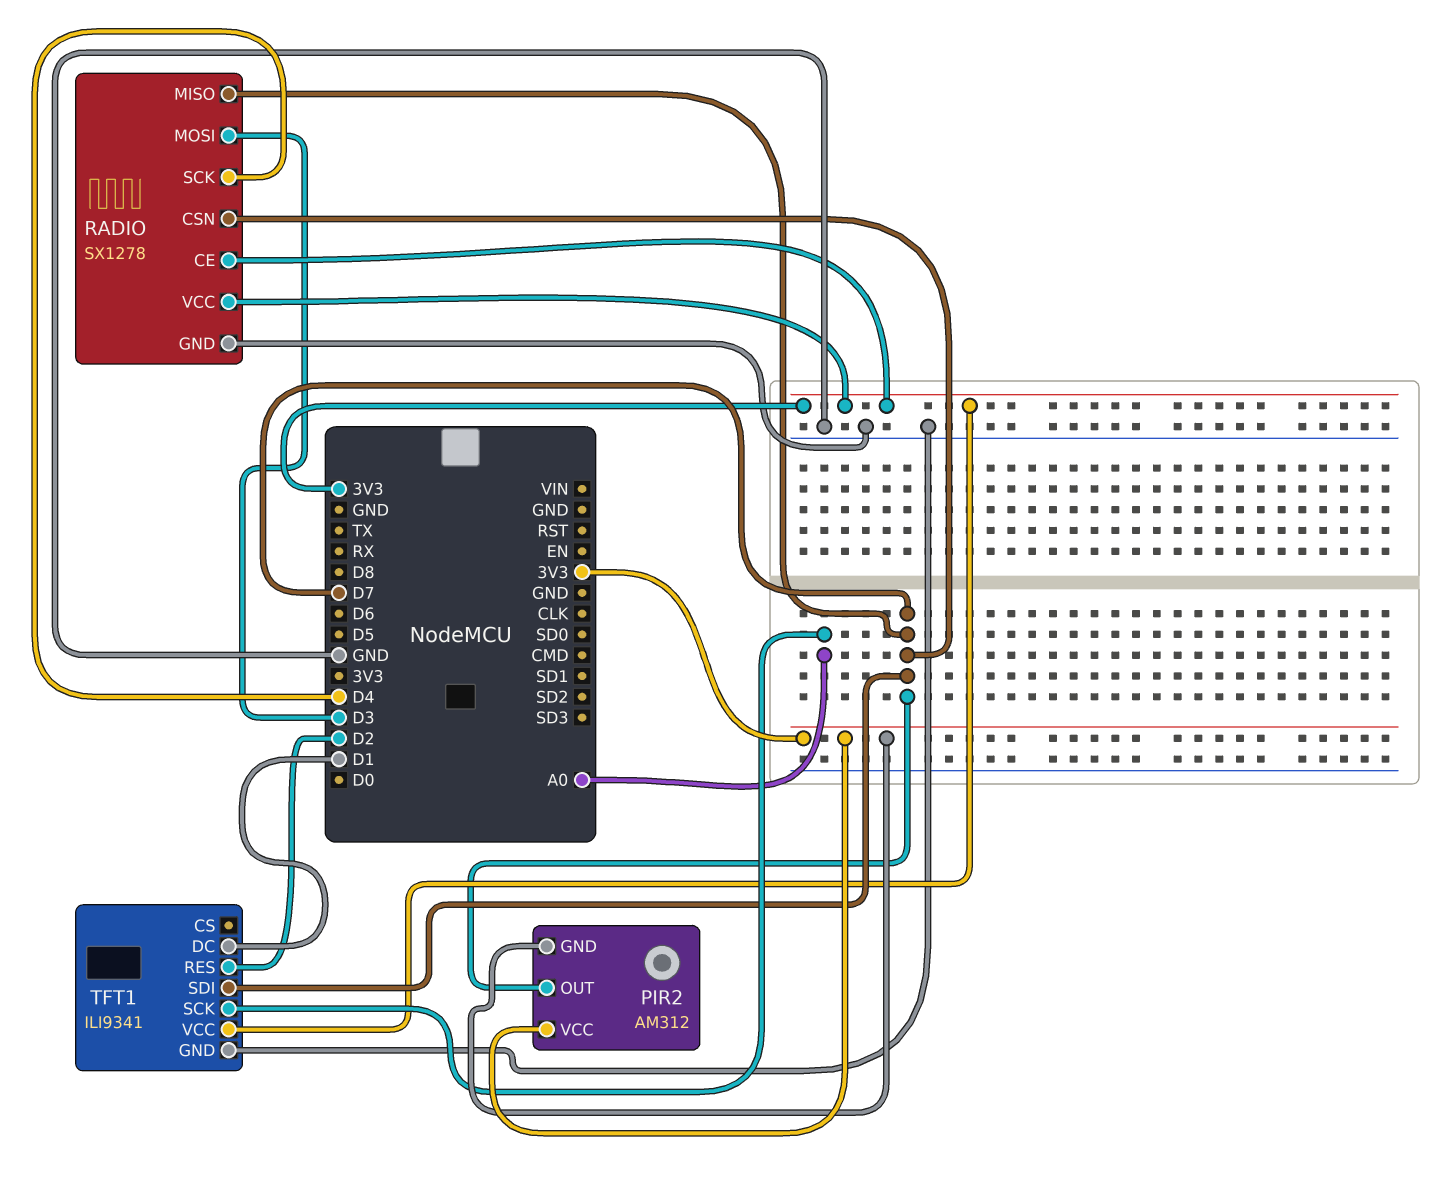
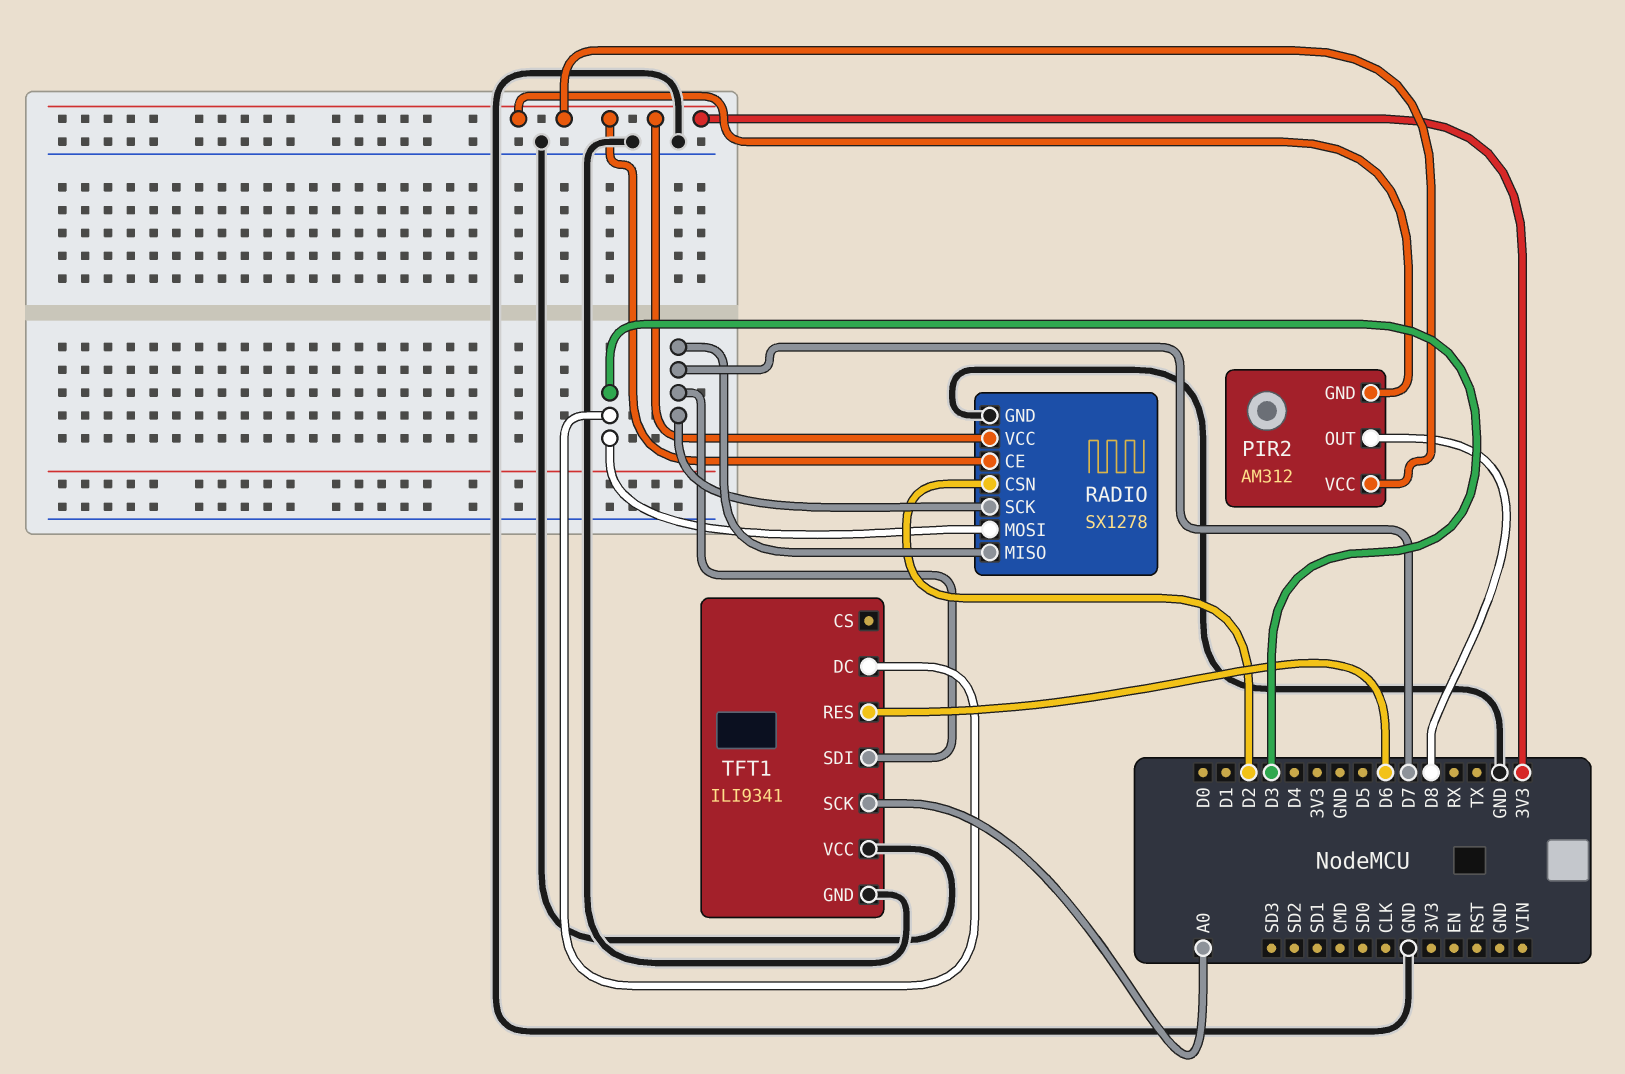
PIR2 pin OUT: D7 -> D8
RADIO pin CSN: D7 -> D2
RADIO pin SCK: D4 -> D7
TFT1 pin DC: D1 -> D3
TFT1 pin RES: D2 -> D6
TFT1 pin VCC: 3V3 -> GND

